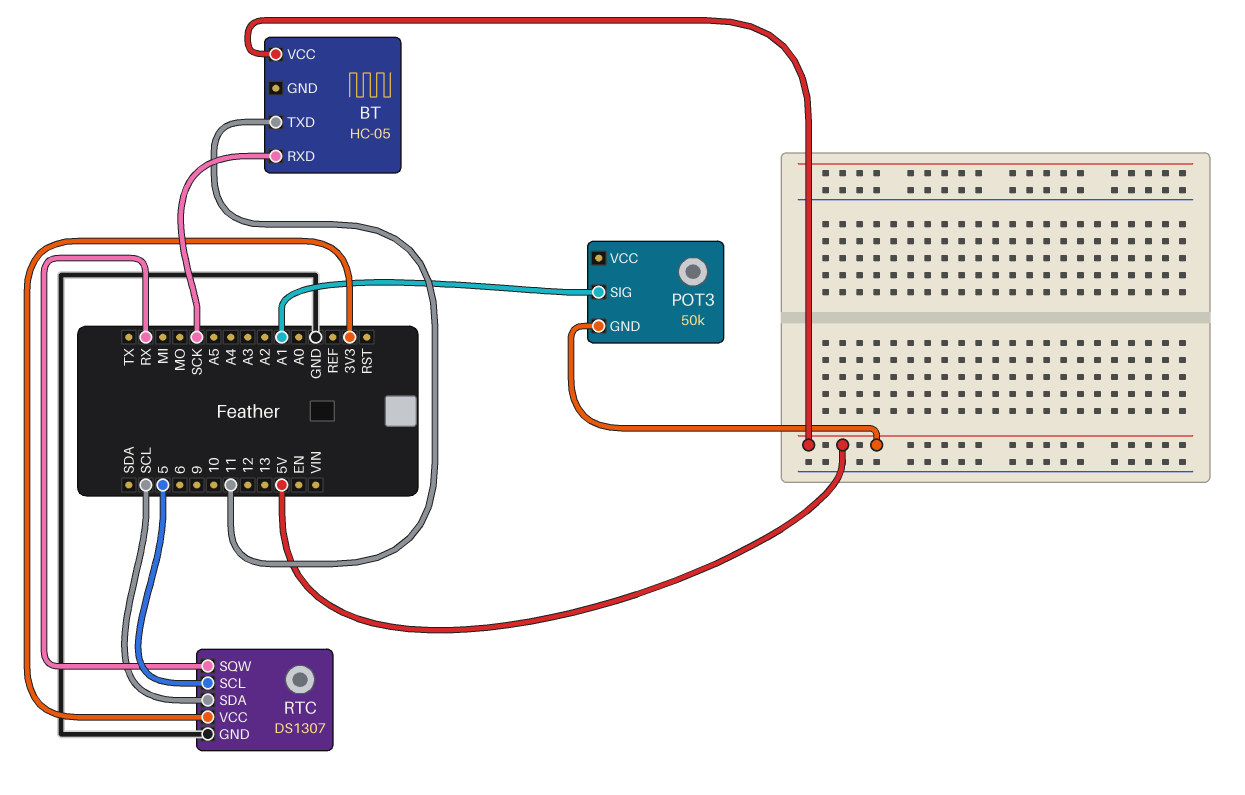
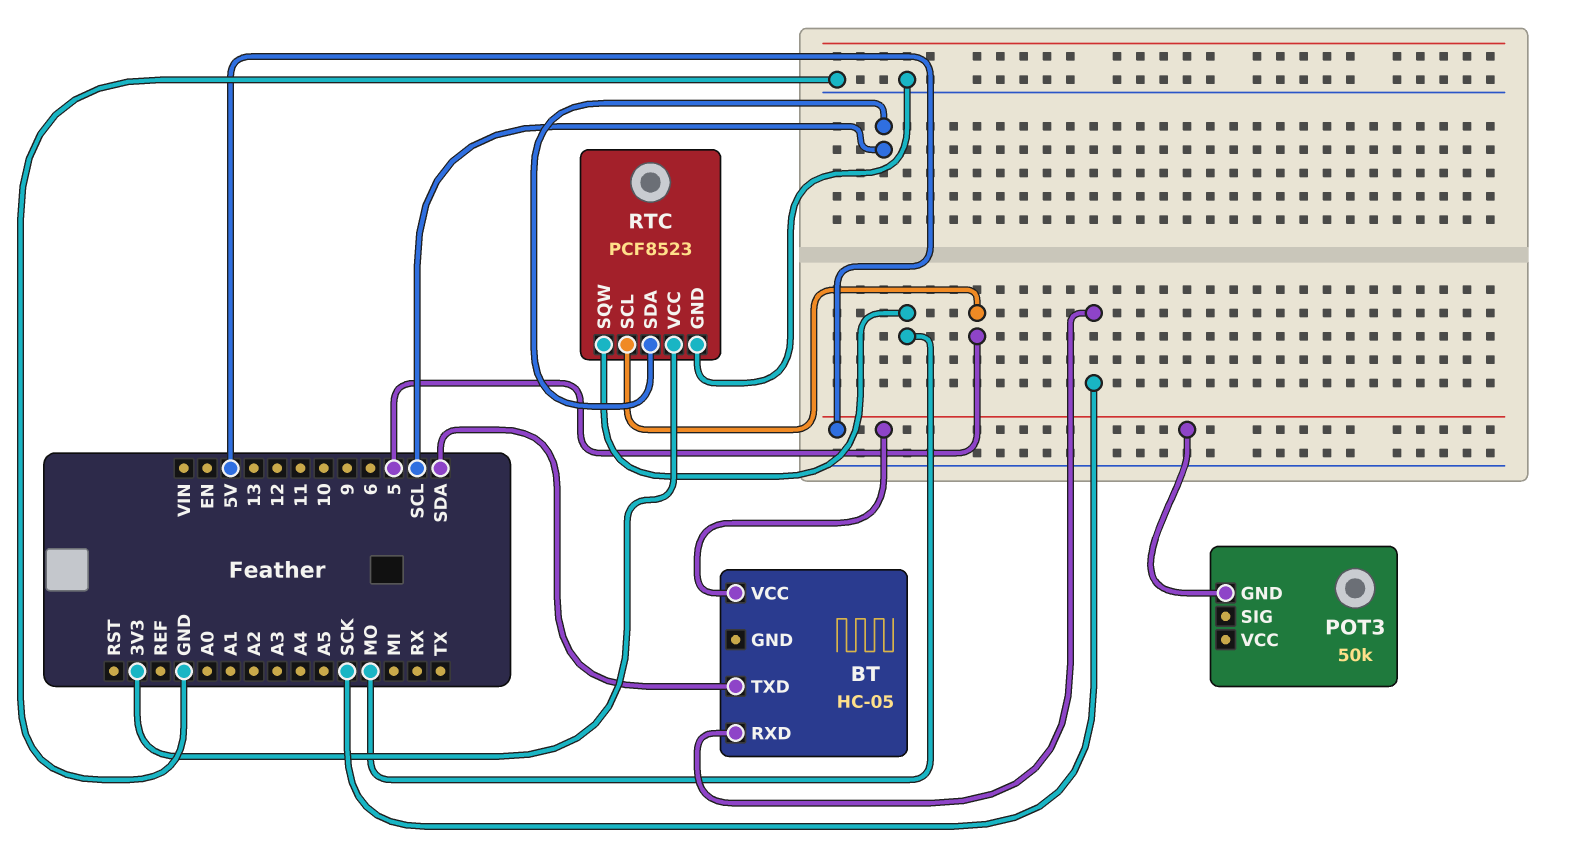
BT pin TXD: 11 -> SDA
POT3 pin SIG: A1 -> none
RTC: DS1307 -> PCF8523
RTC pin SQW: RX -> MO

